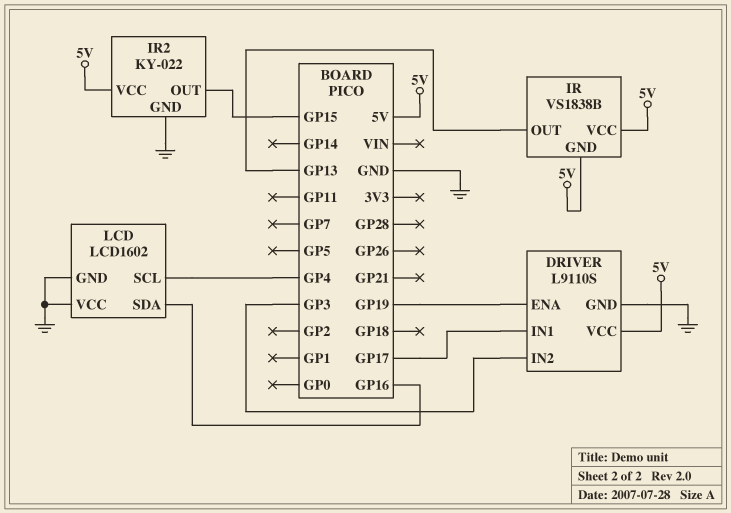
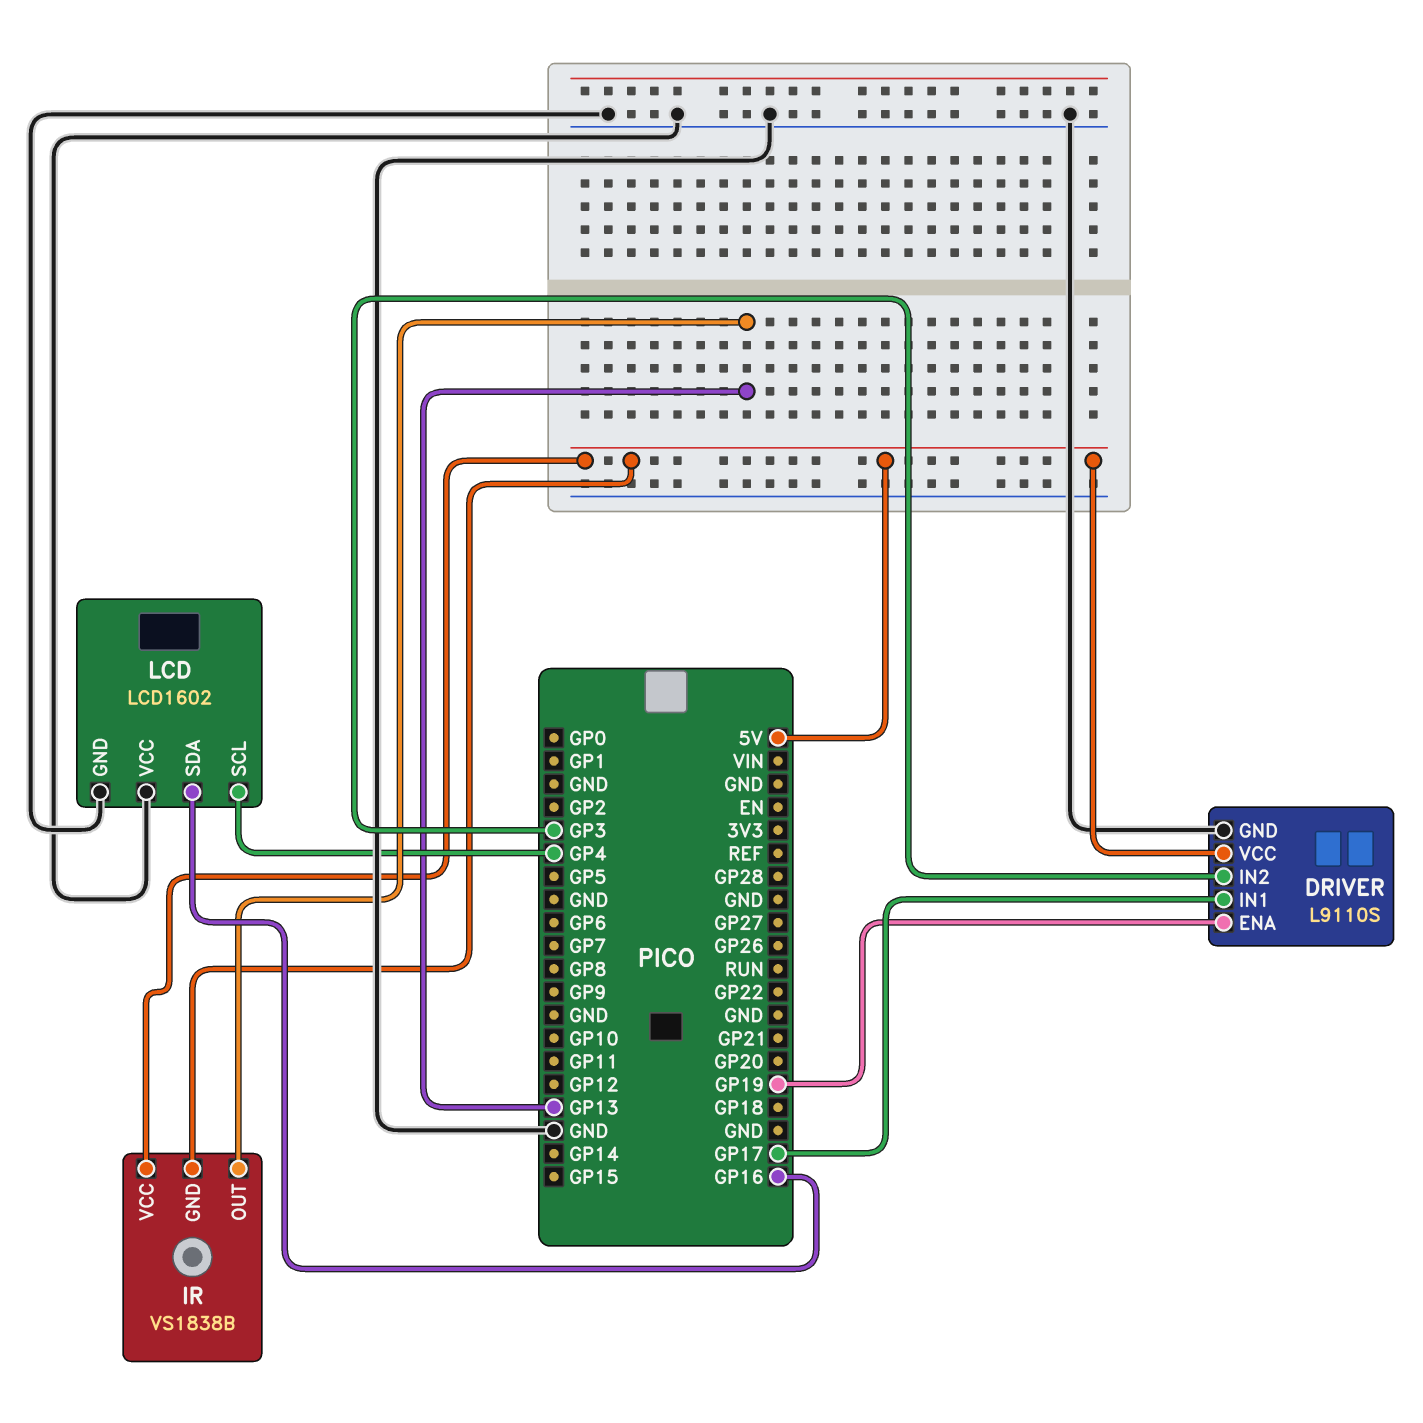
IR2: KY-022 -> none
IR2 pin GND: GND -> none
IR2 pin OUT: GP15 -> none
IR2 pin VCC: 5V -> none

